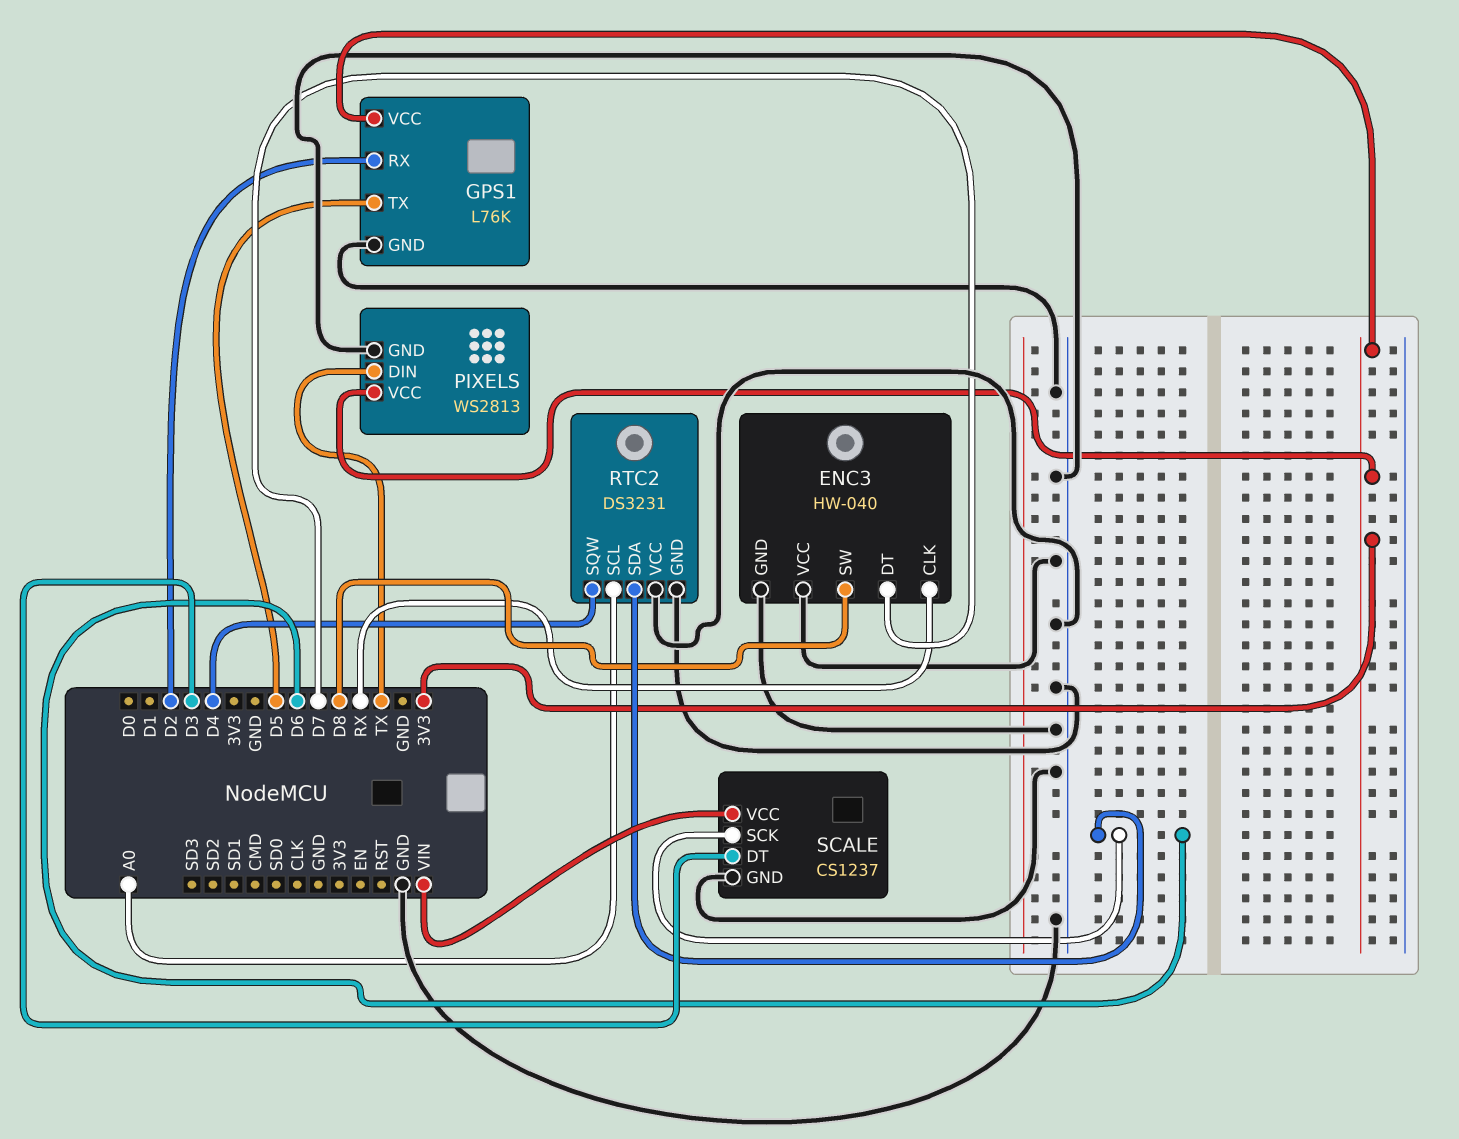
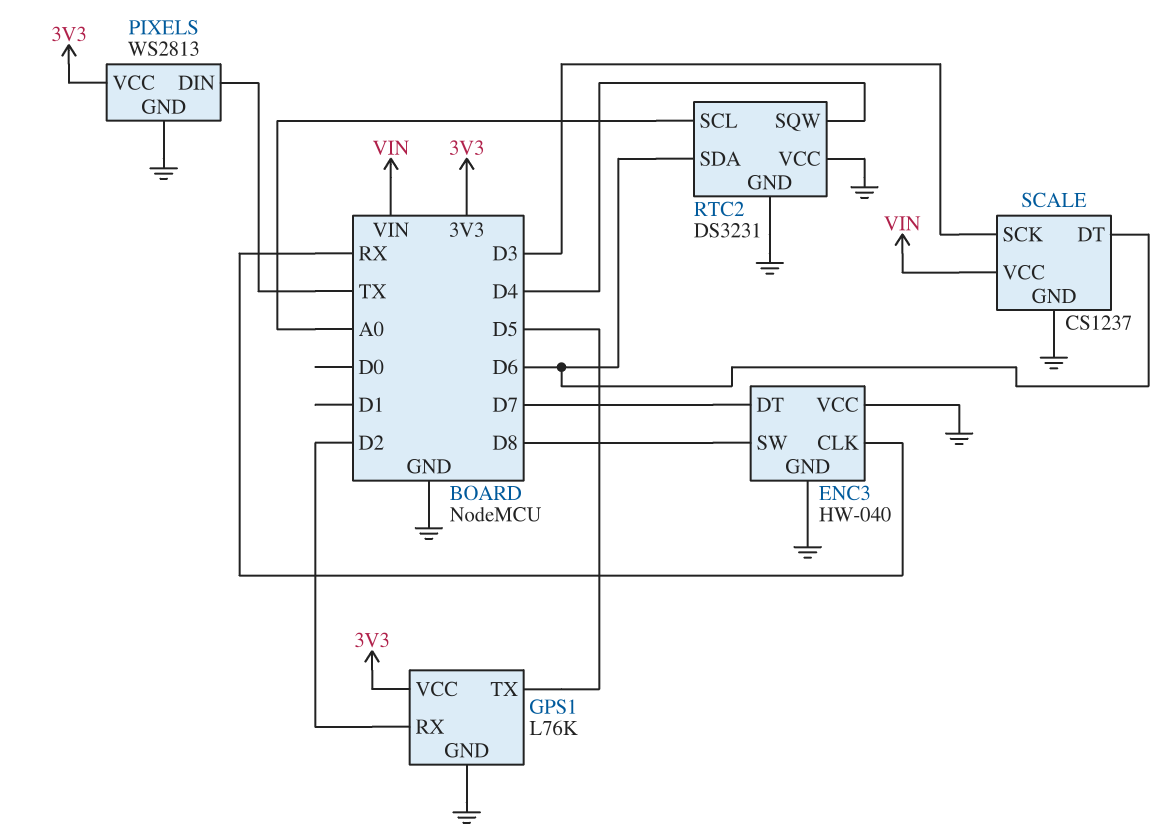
SCALE pin DT: D3 -> D6
SCALE pin SCK: D6 -> D3

